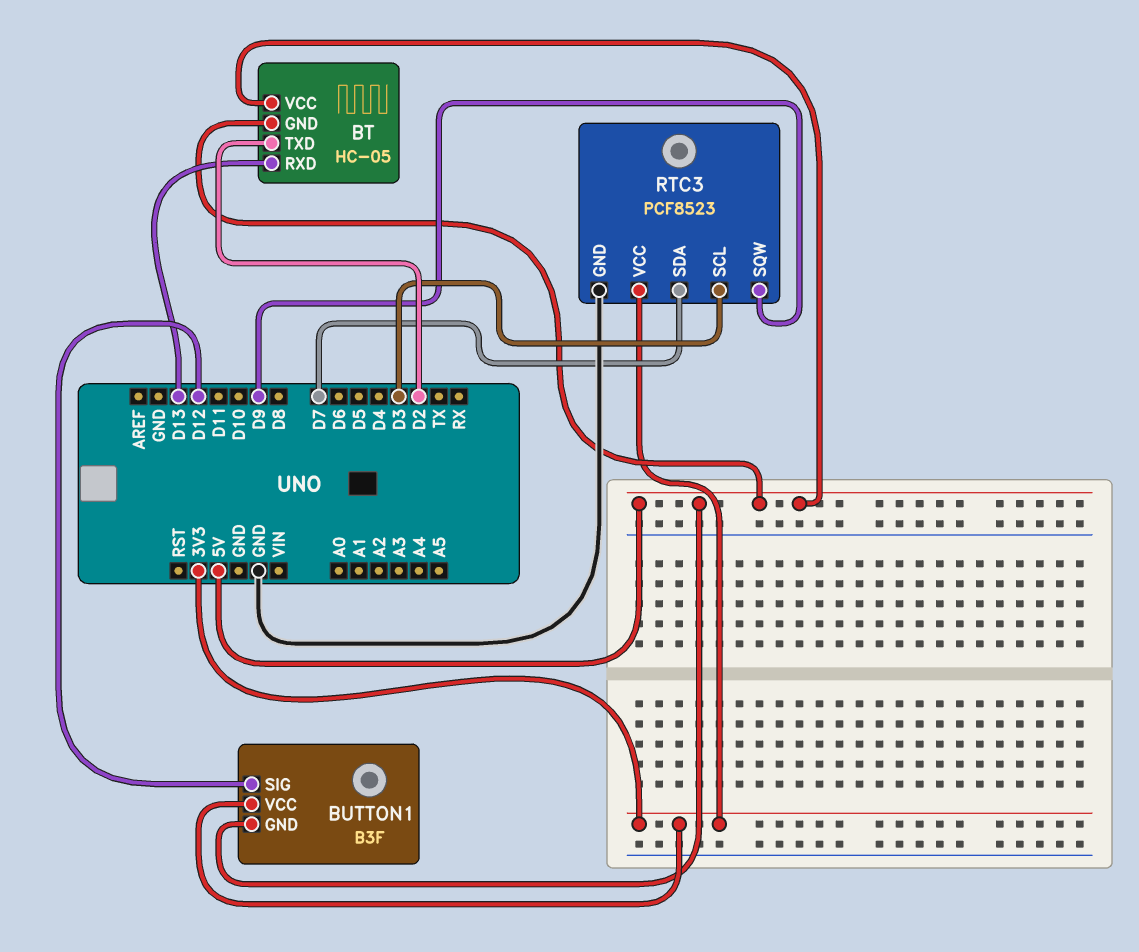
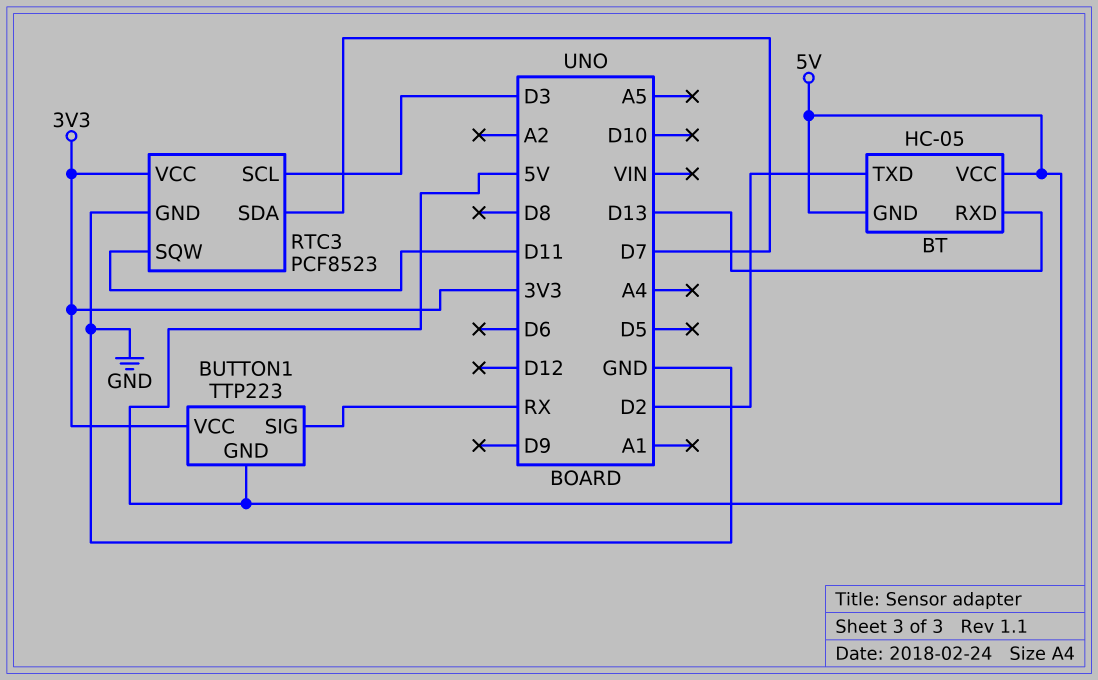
BUTTON1: B3F -> TTP223
BUTTON1 pin SIG: D12 -> RX
RTC3 pin SQW: D9 -> D11

